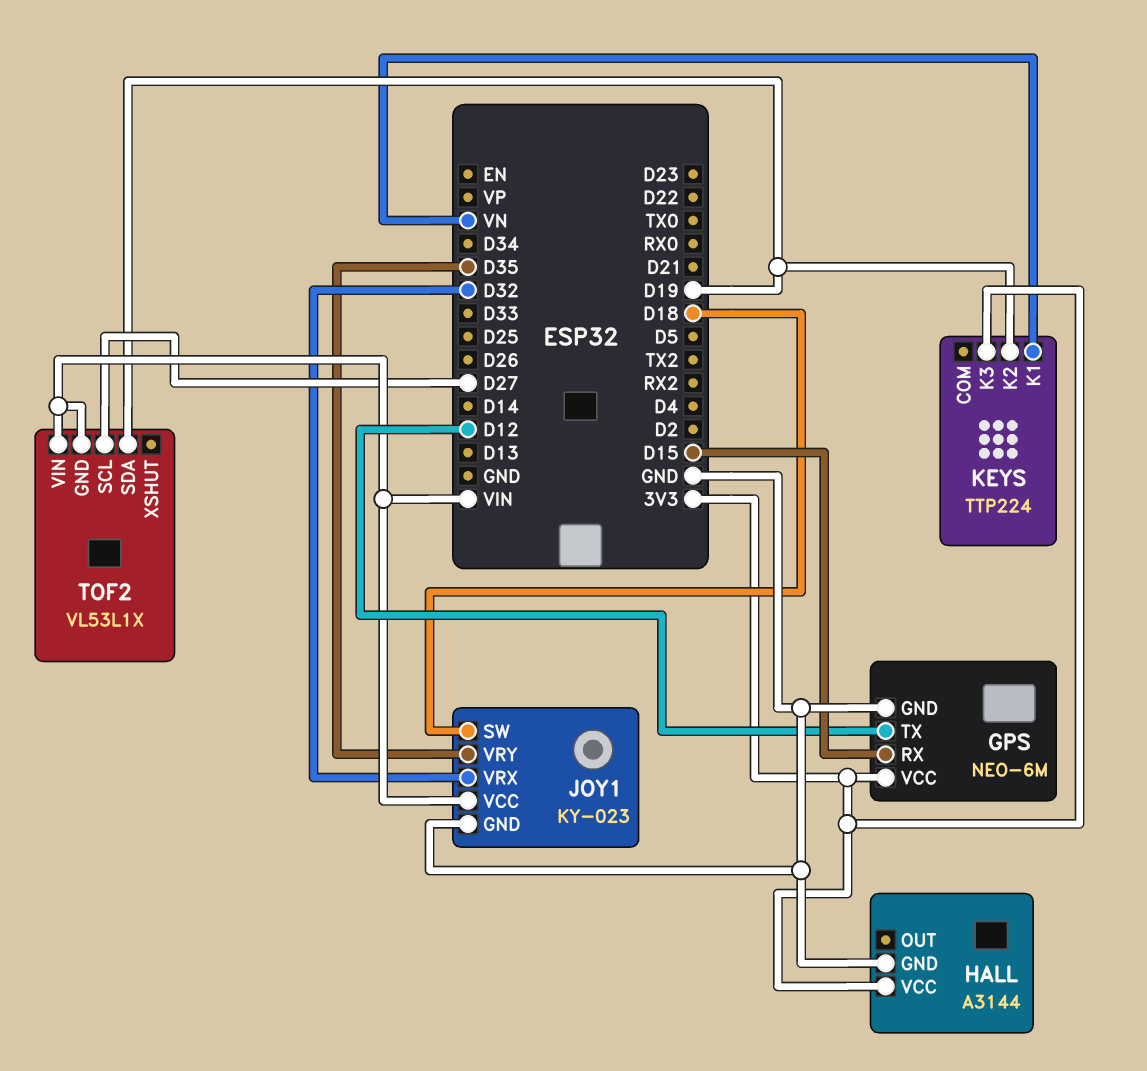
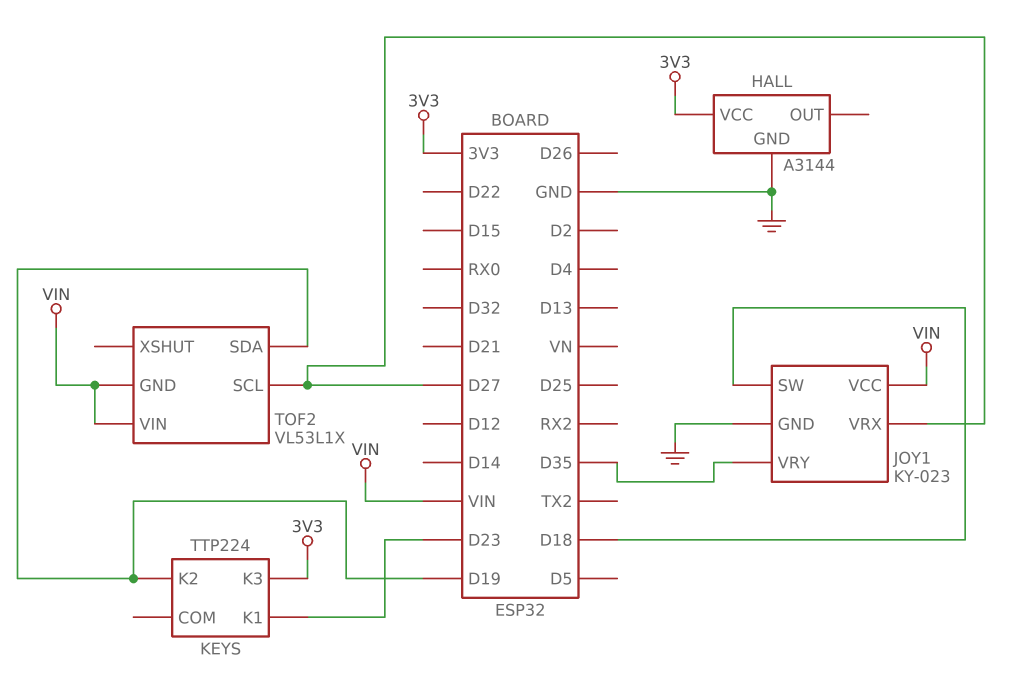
GPS: NEO-6M -> none
GPS pin GND: GND -> none
GPS pin RX: D15 -> none
GPS pin TX: D12 -> none
GPS pin VCC: 3V3 -> none
JOY1 pin VRX: D32 -> D27
KEYS pin K1: VN -> D23

